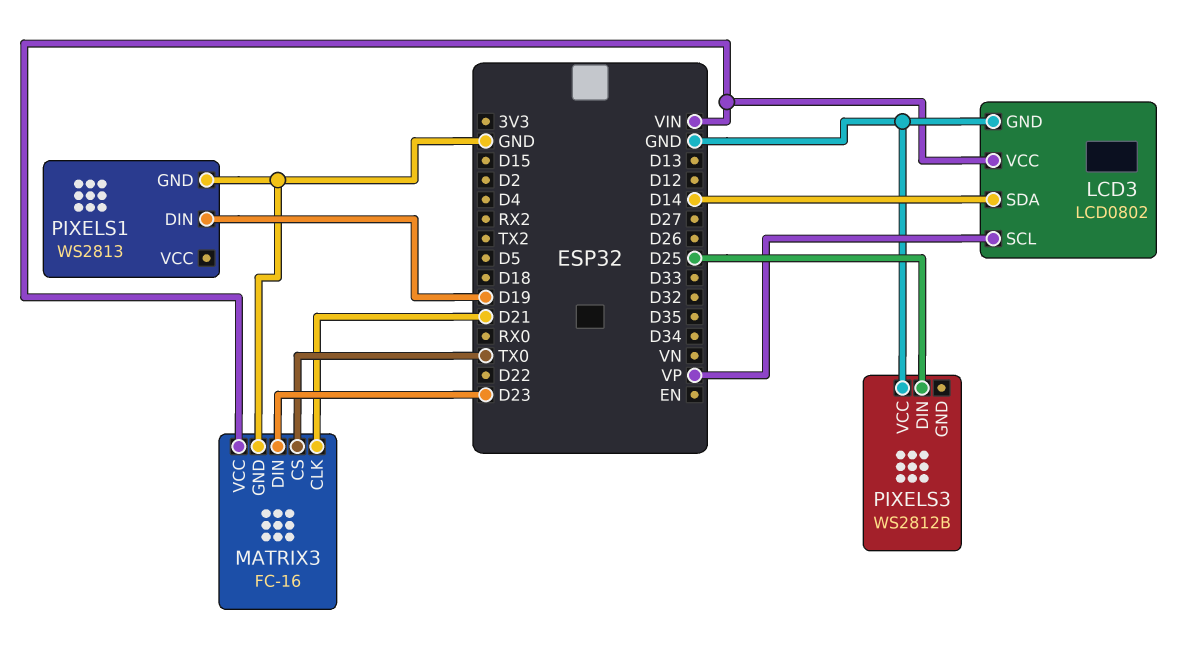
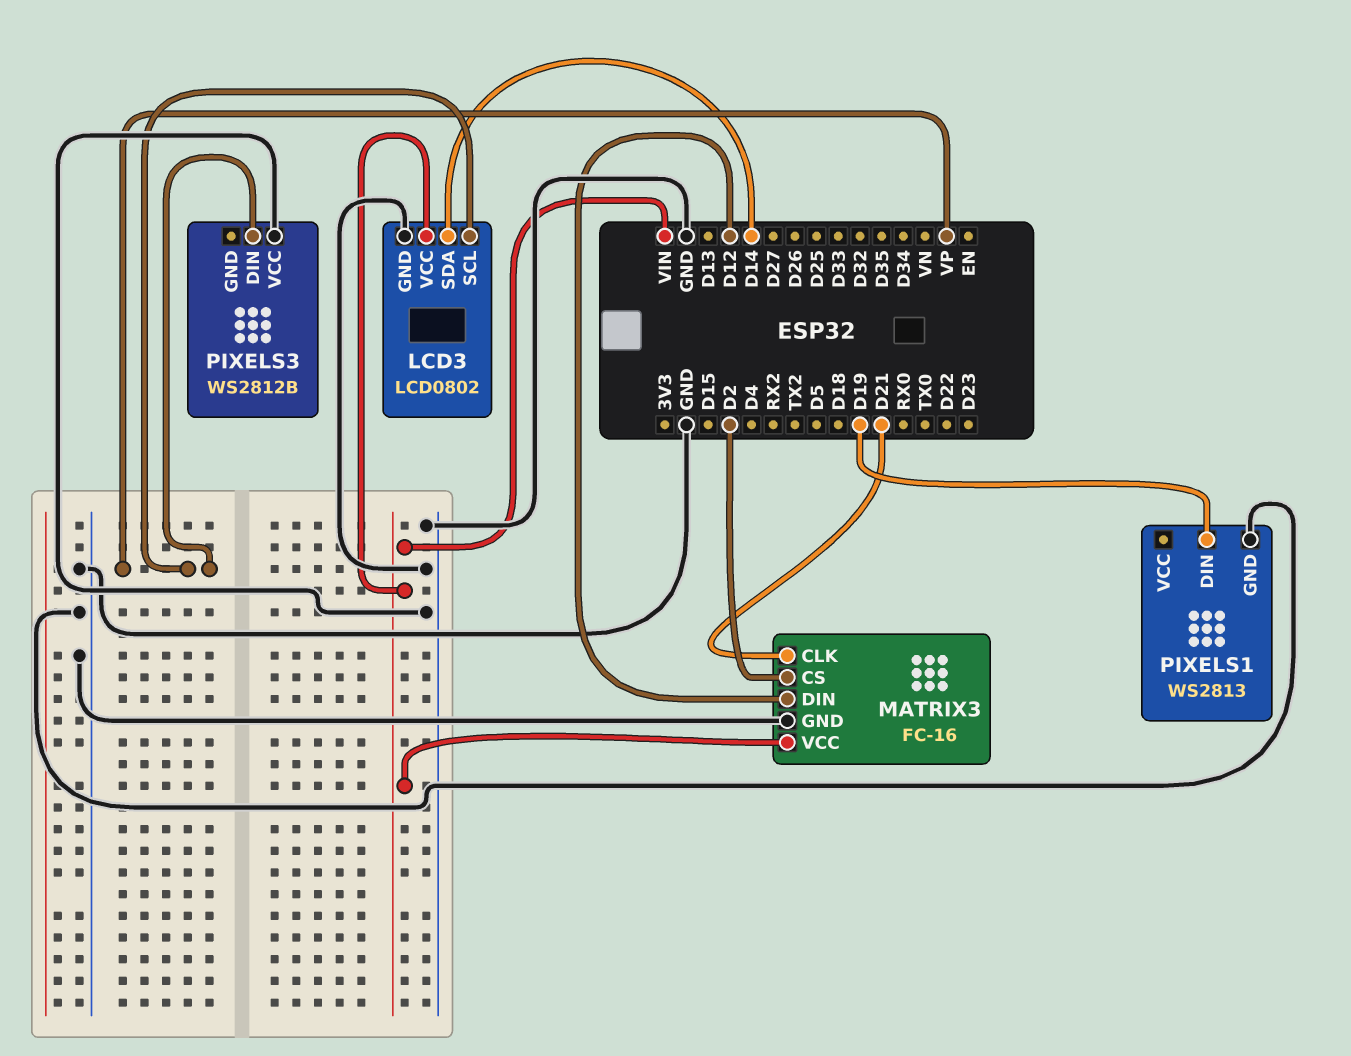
MATRIX3 pin CS: TX0 -> D2
MATRIX3 pin DIN: D23 -> D12
PIXELS3 pin DIN: D25 -> VP

